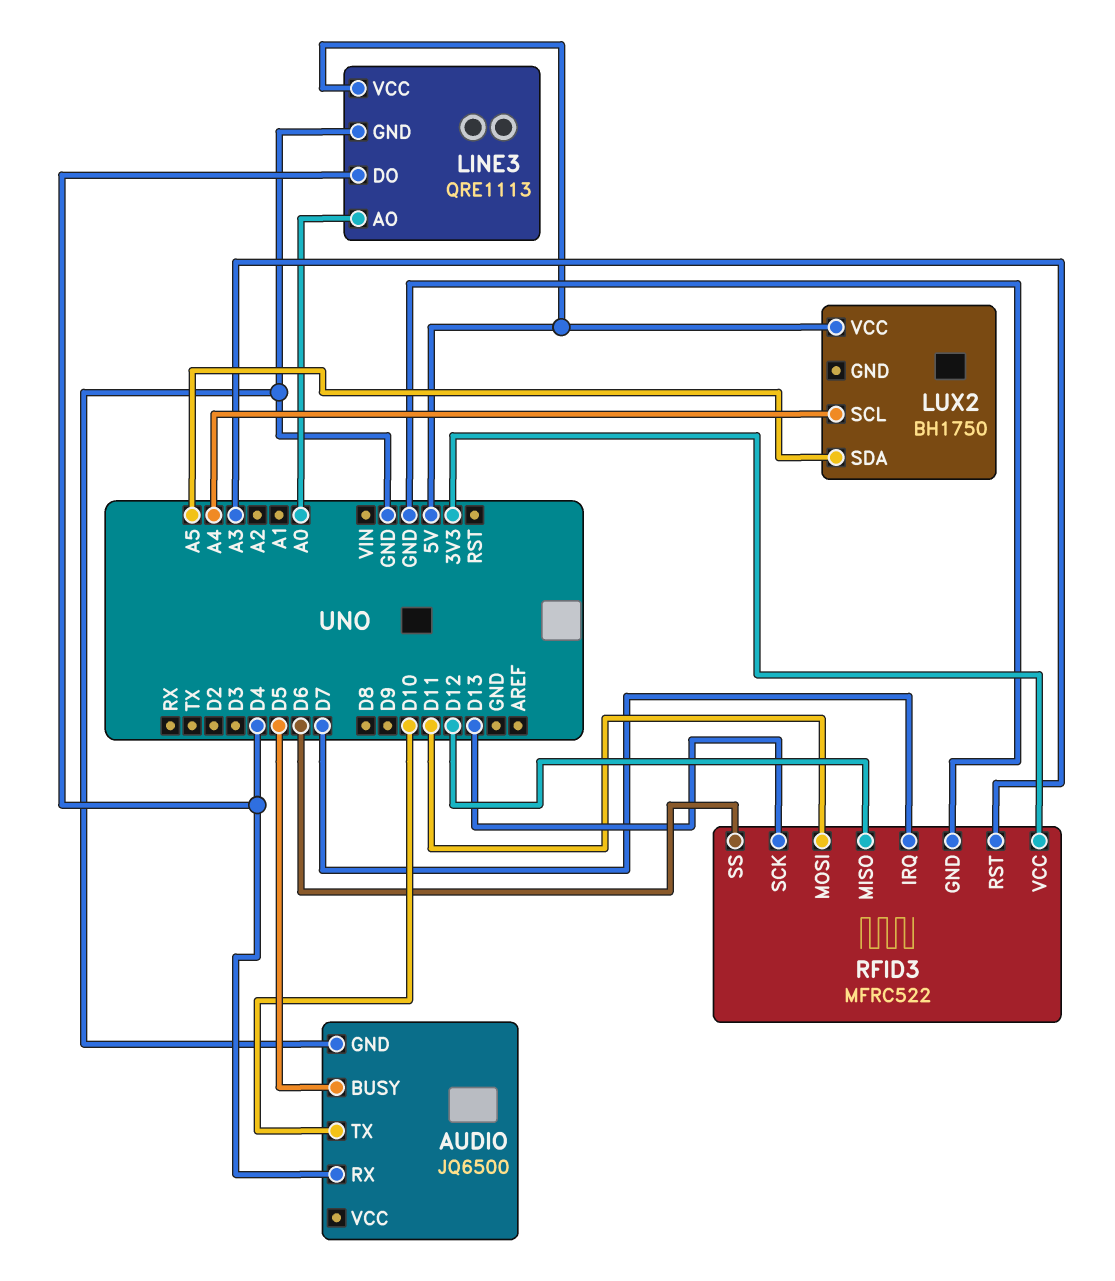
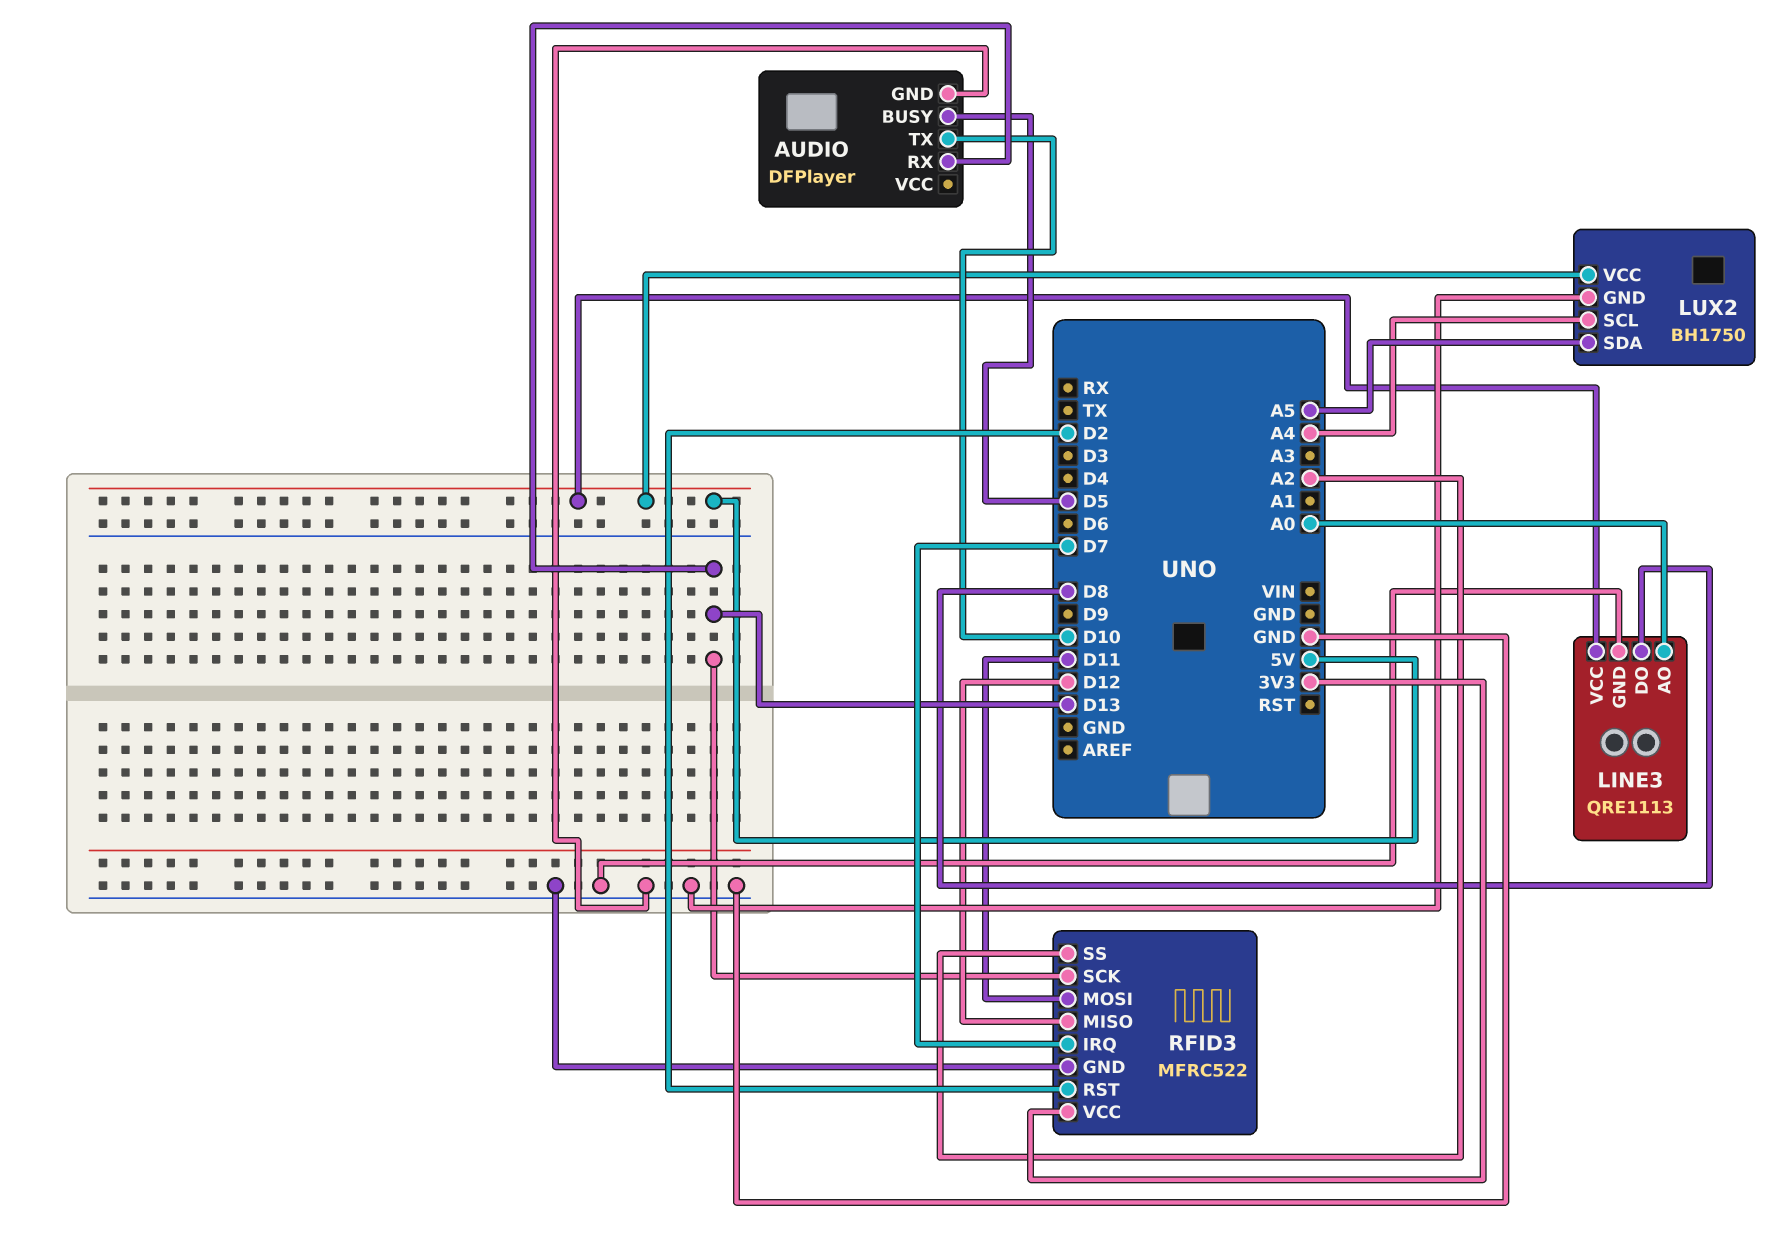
AUDIO: JQ6500 -> DFPlayer
AUDIO pin RX: D4 -> D13
LINE3 pin DO: D4 -> D8
LUX2 pin GND: none -> GND
RFID3 pin RST: A3 -> D2
RFID3 pin SS: D6 -> A2

